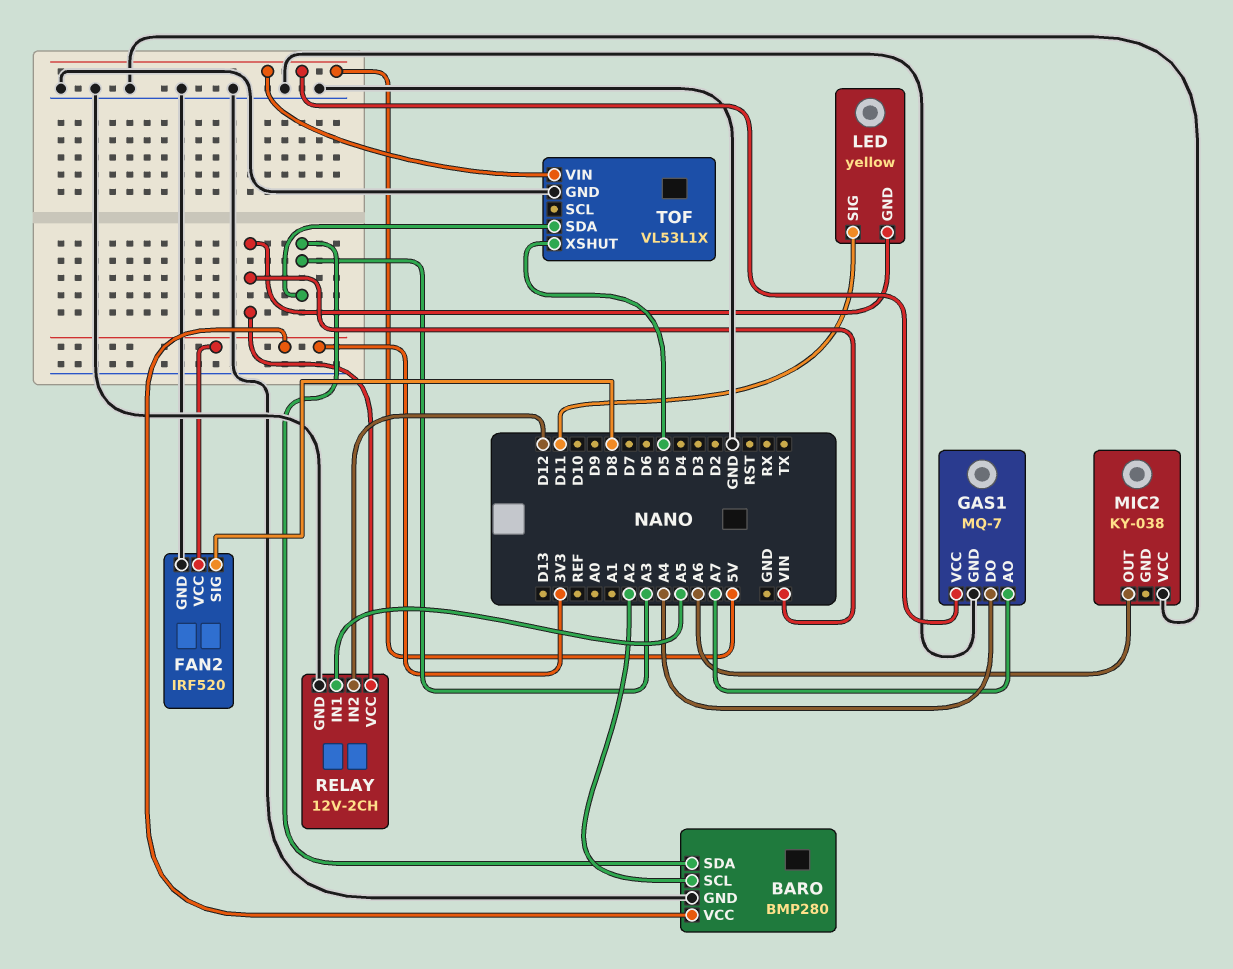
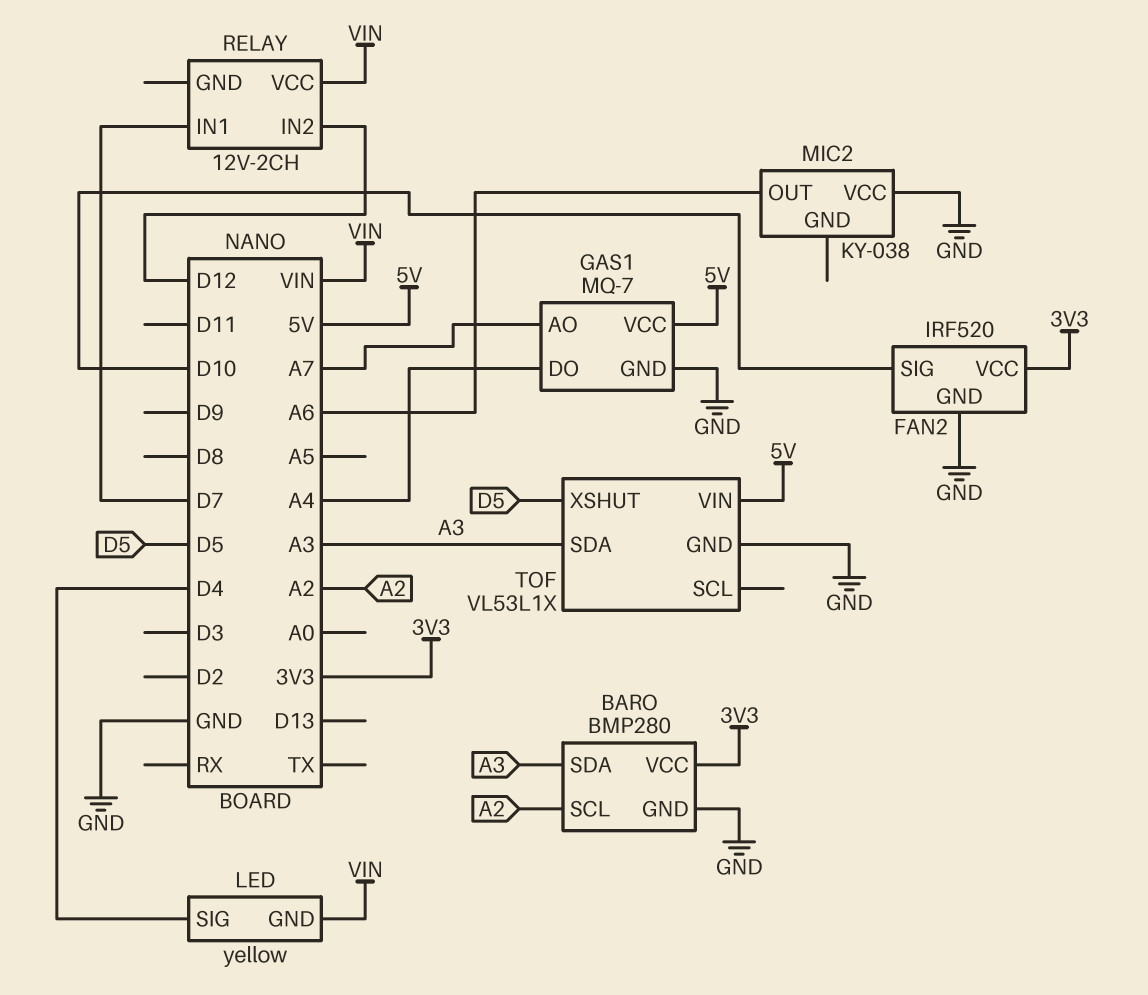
FAN2 pin SIG: D8 -> D10
LED pin SIG: D11 -> D4
RELAY pin GND: GND -> none
RELAY pin IN1: A5 -> D7

